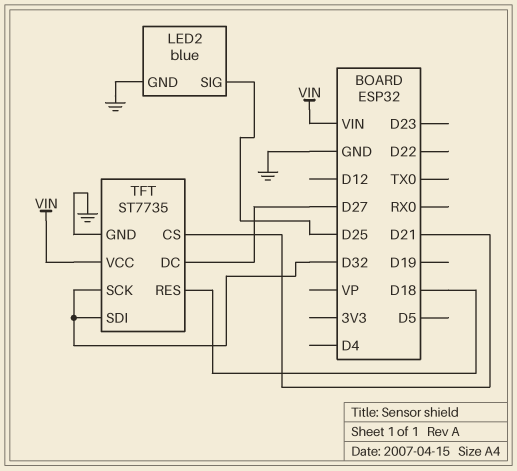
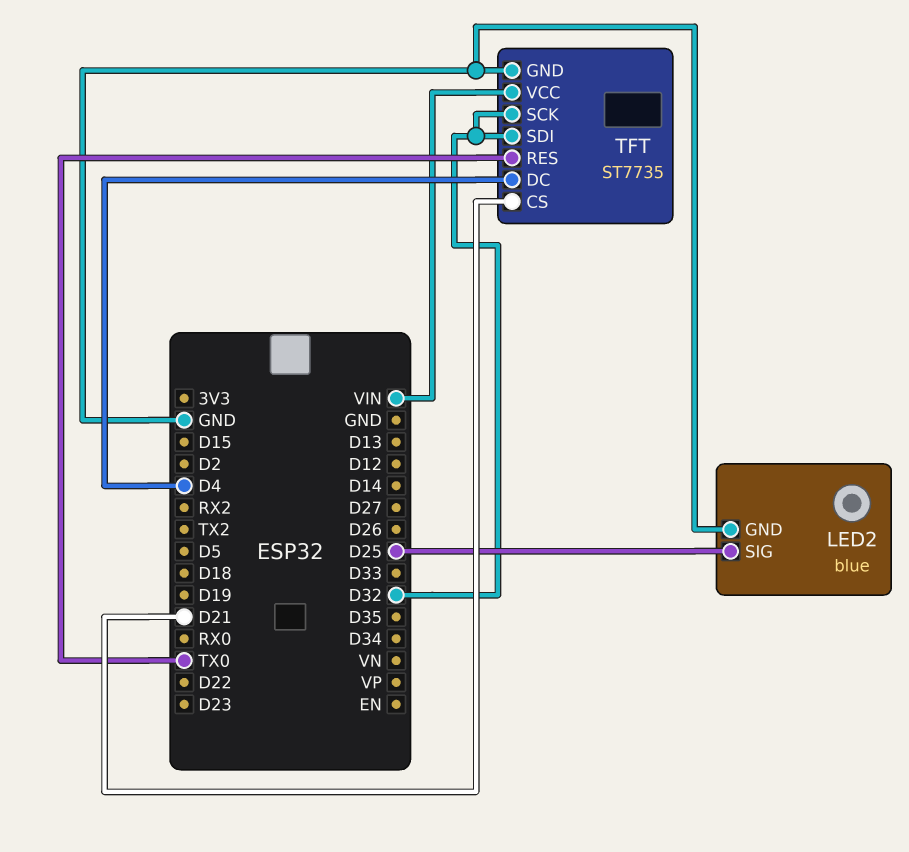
TFT pin DC: D27 -> D4
TFT pin RES: D18 -> TX0

